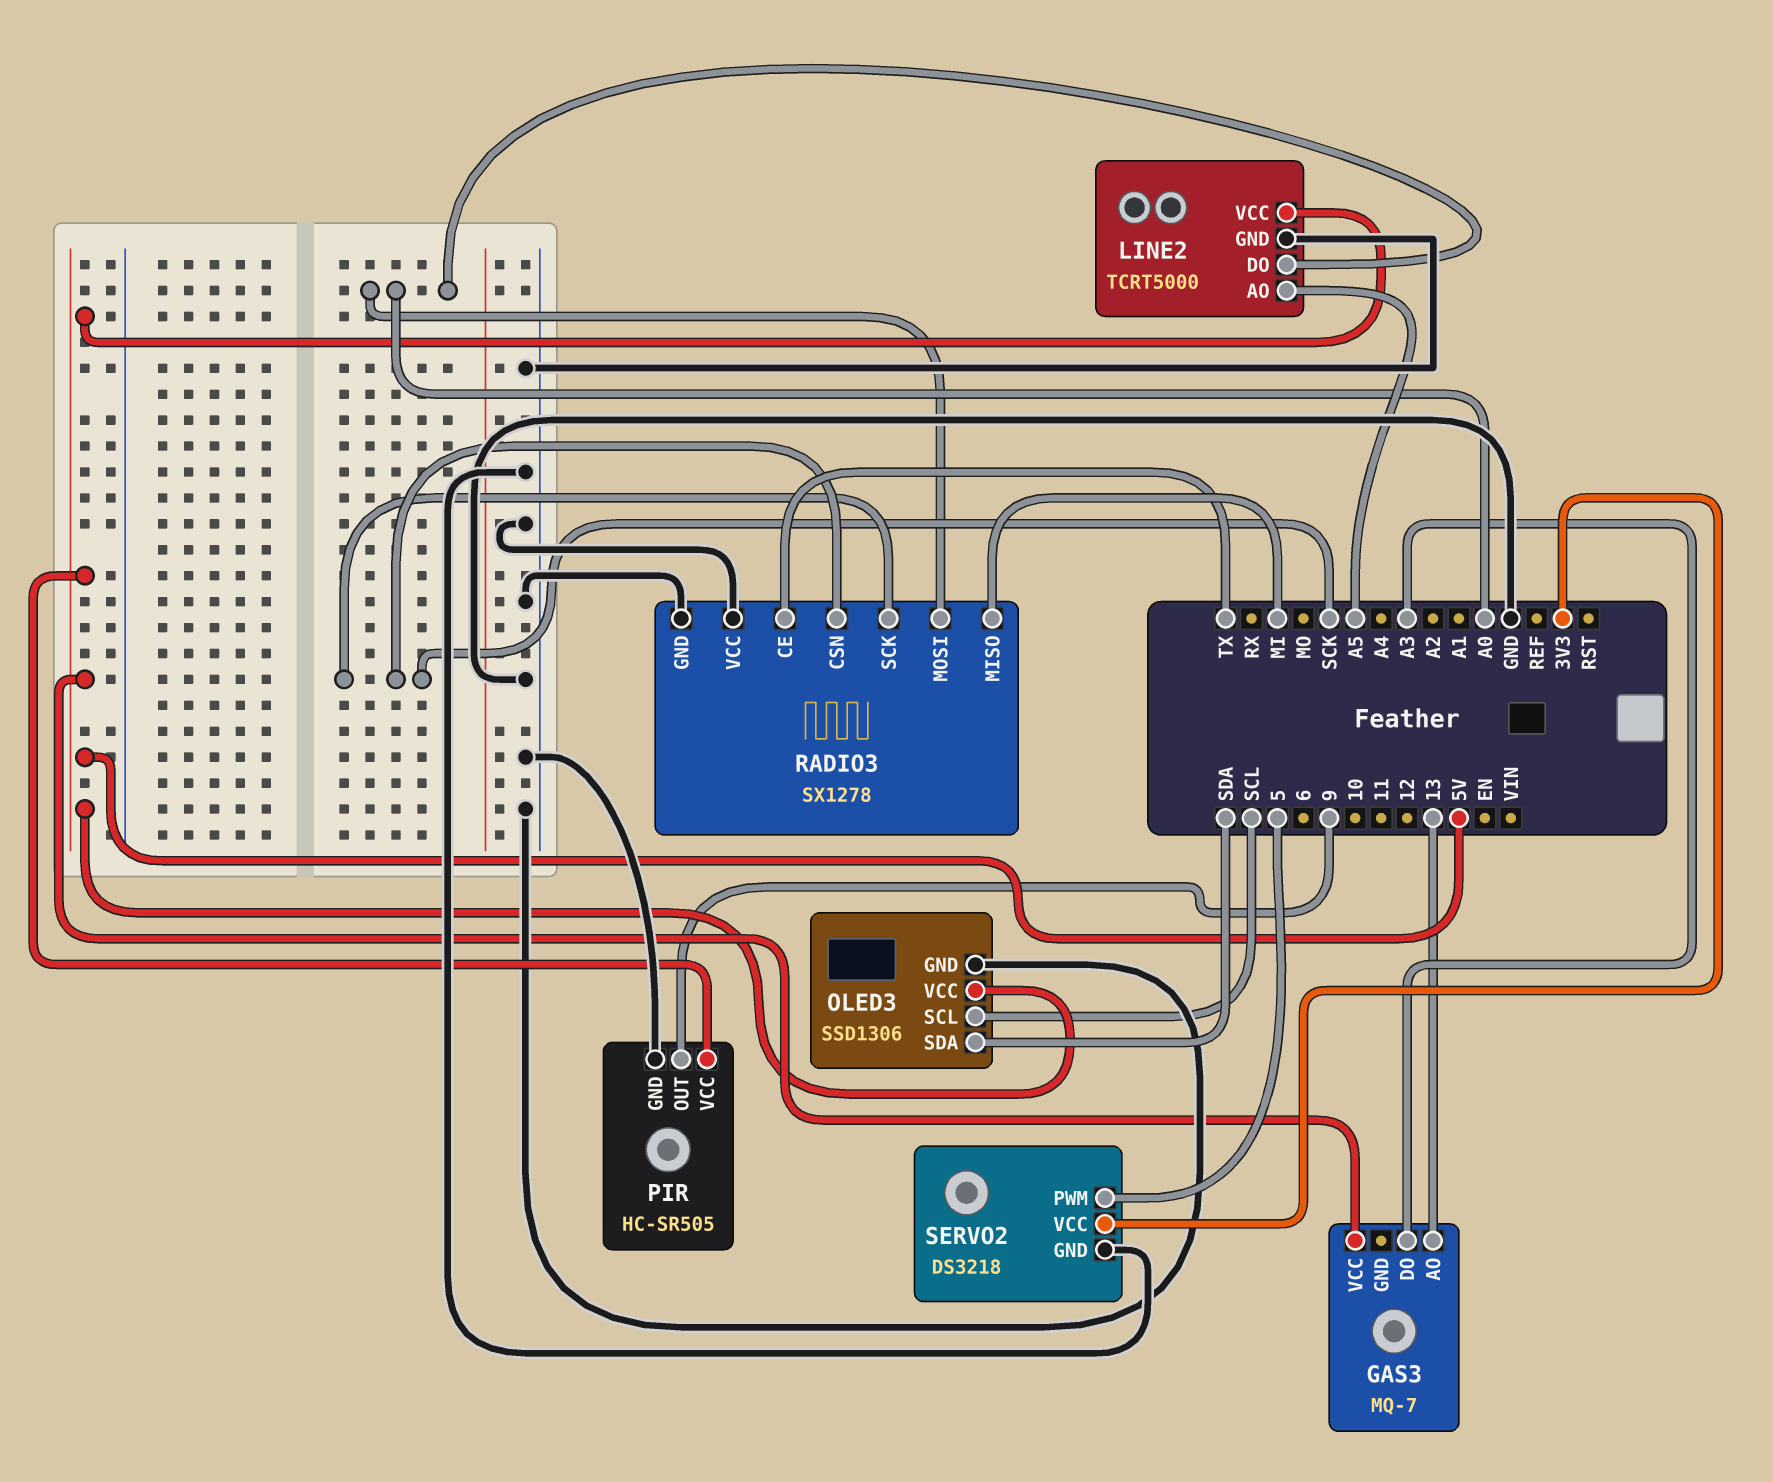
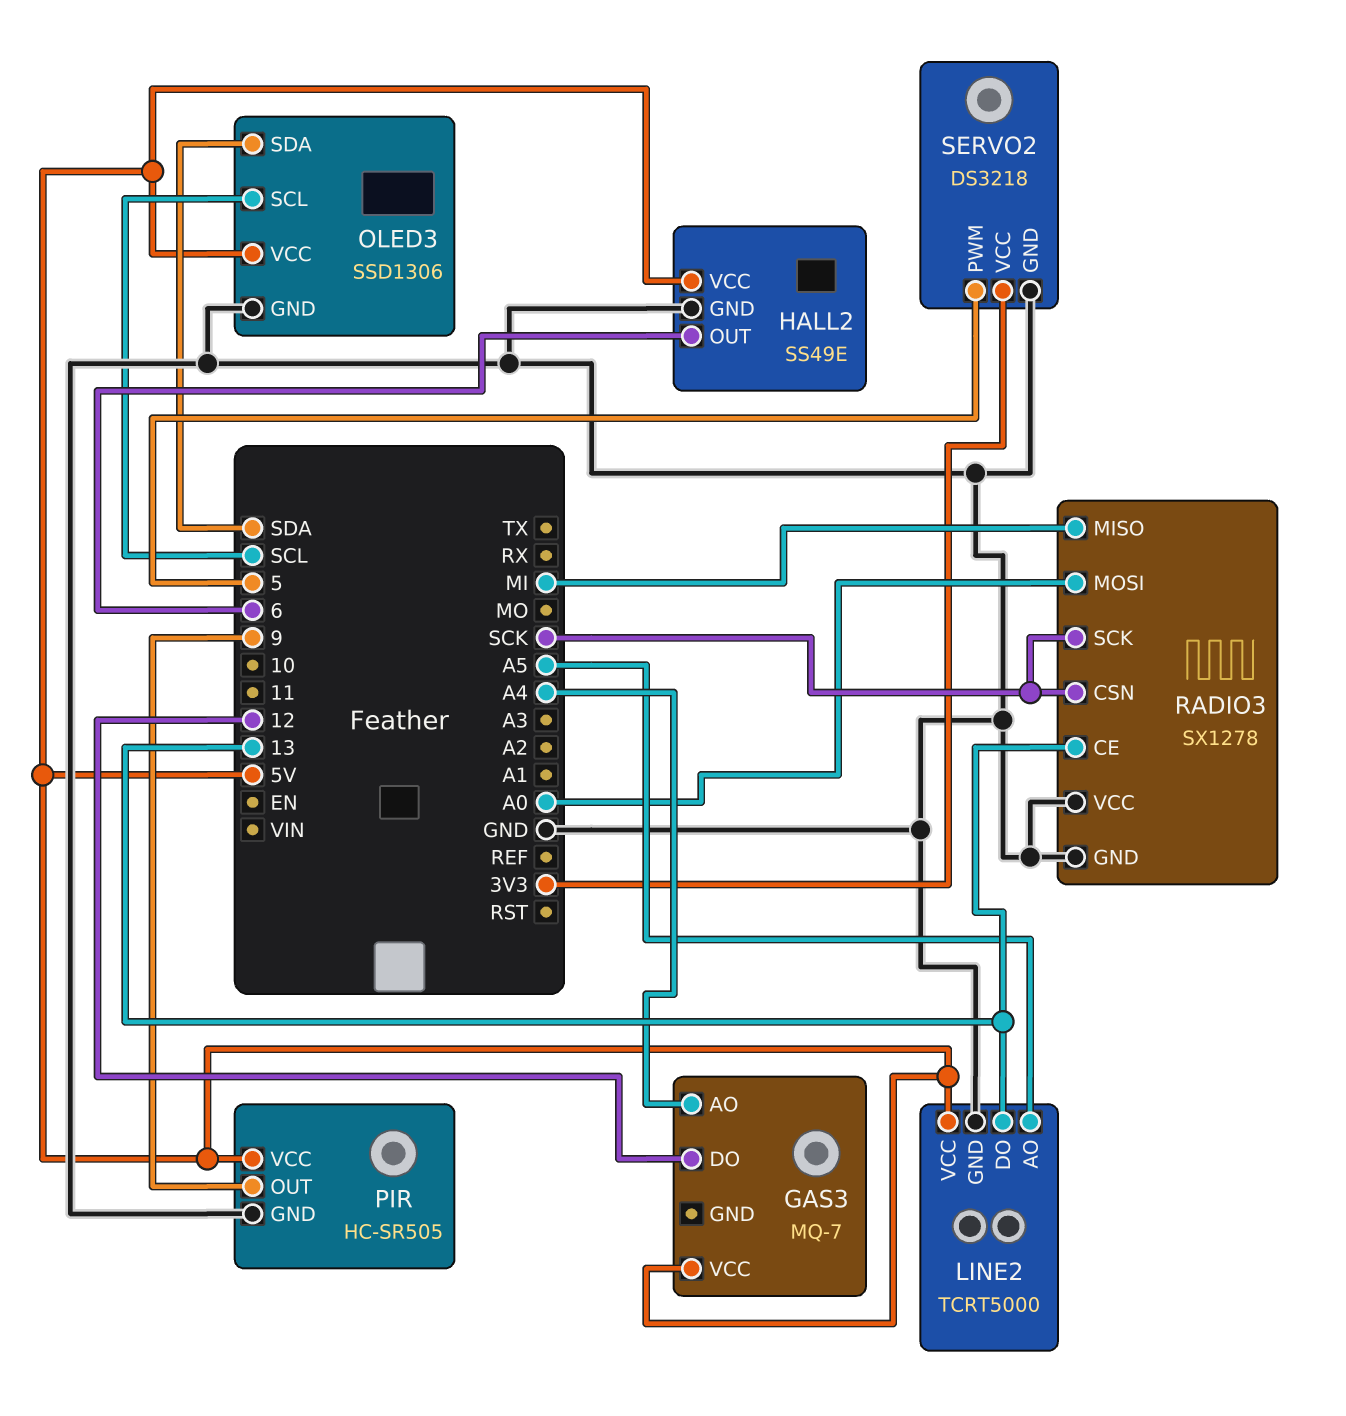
GAS3 pin AO: 13 -> A4
GAS3 pin DO: A3 -> 12
HALL2: none -> SS49E
HALL2 pin GND: none -> GND
HALL2 pin OUT: none -> 6
HALL2 pin VCC: none -> 5V
LINE2 pin DO: A0 -> 13
RADIO3 pin CE: TX -> 13

